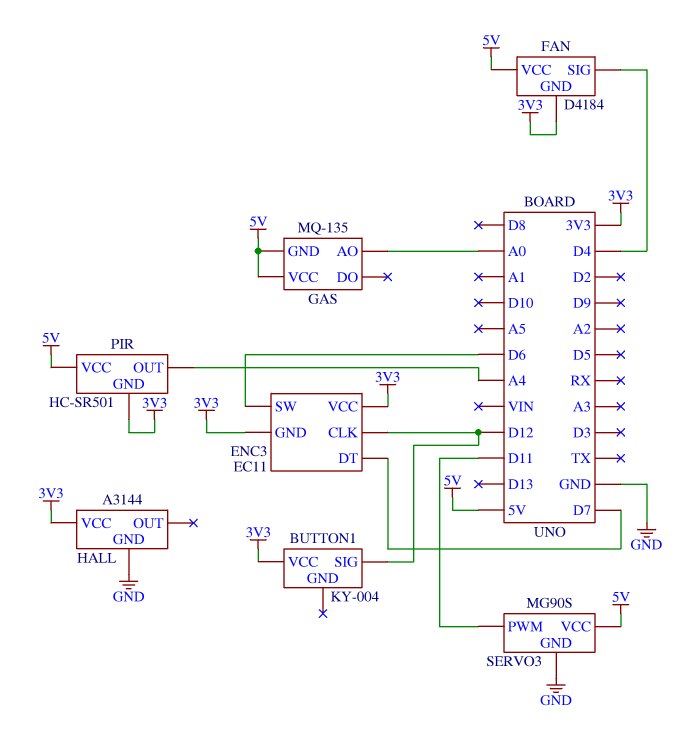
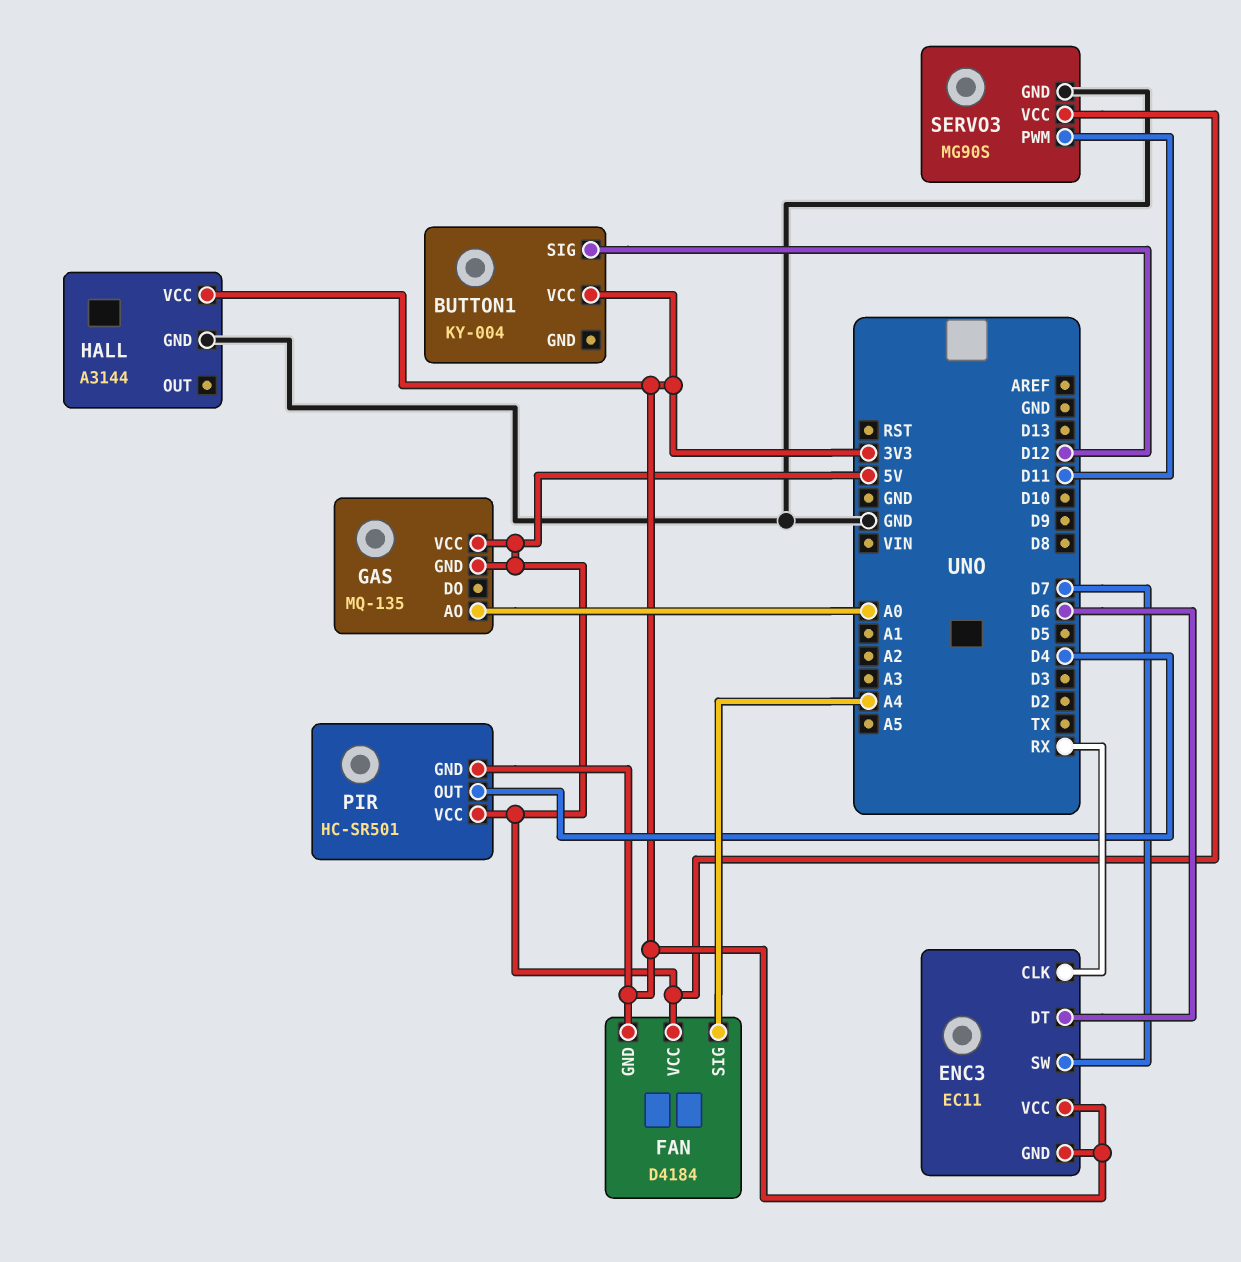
ENC3 pin CLK: D12 -> RX
ENC3 pin DT: D7 -> D6
ENC3 pin SW: D6 -> D7
FAN pin SIG: D4 -> A4
PIR pin OUT: A4 -> D4

